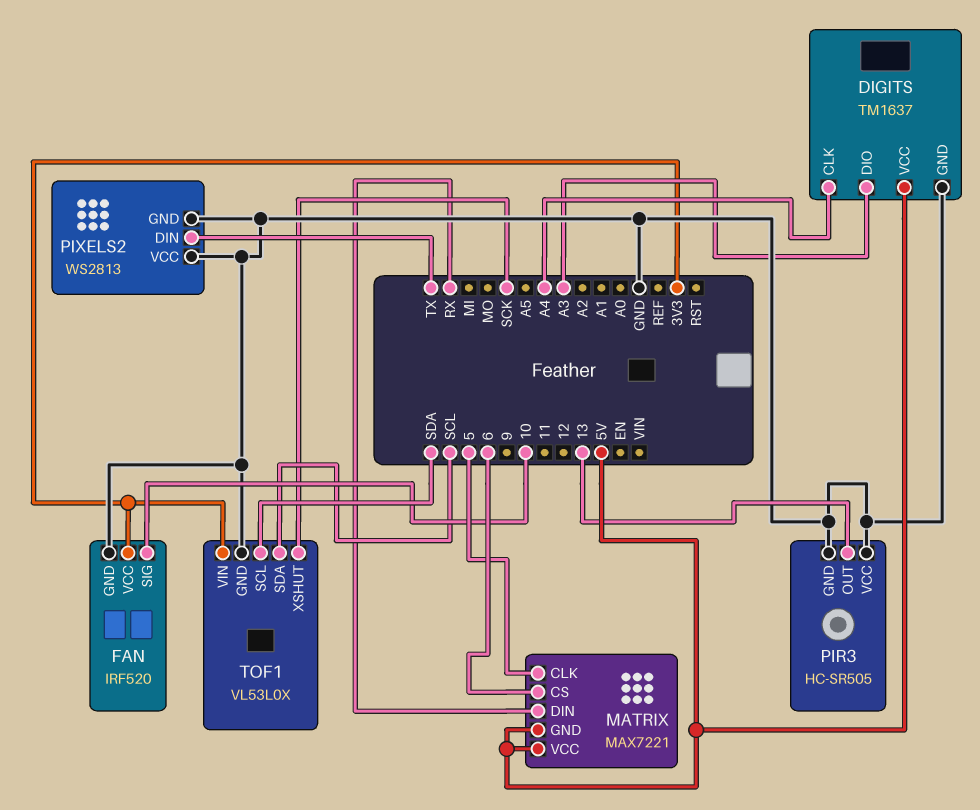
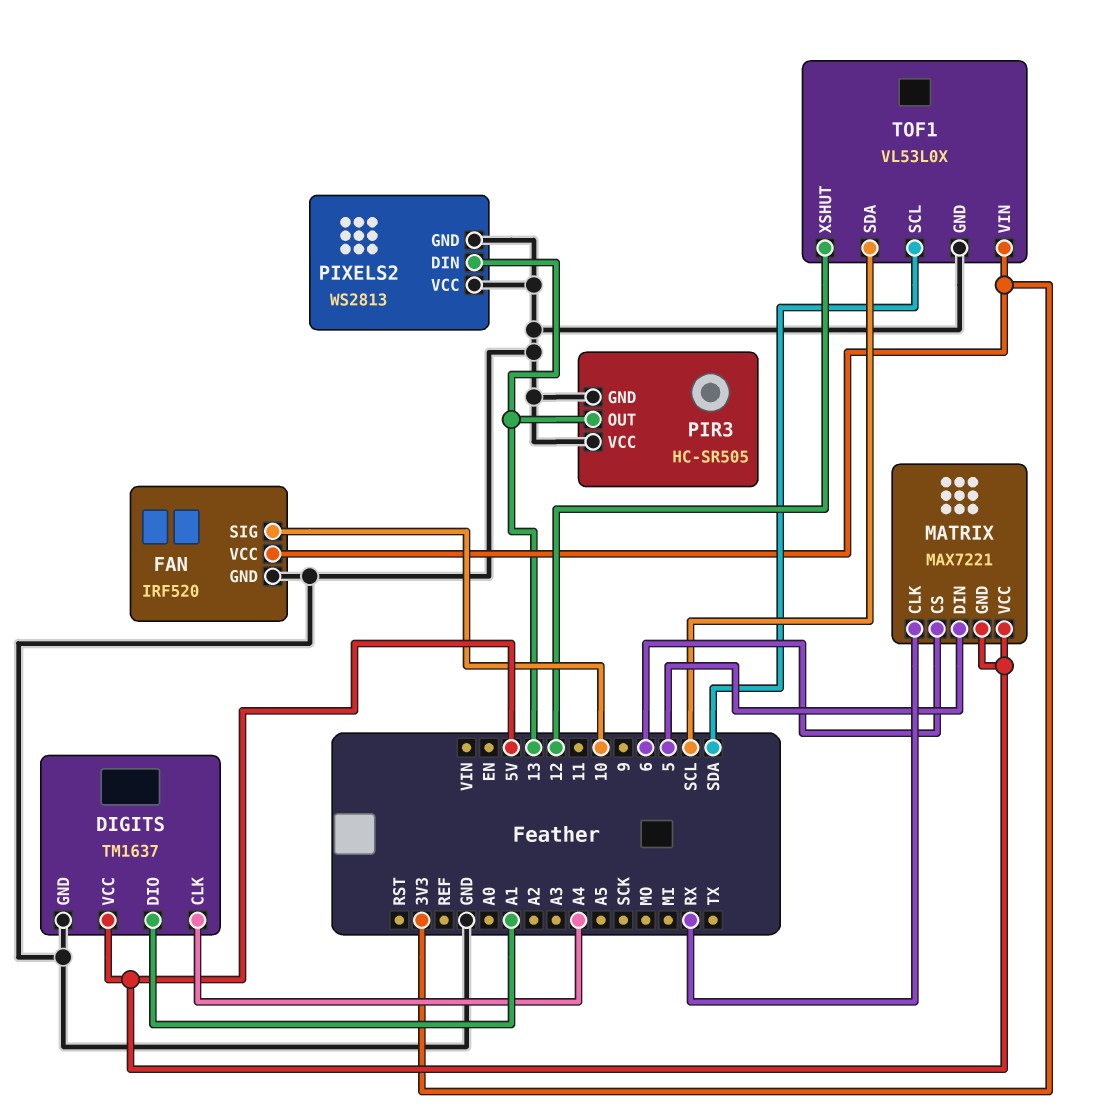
DIGITS pin DIO: A3 -> A1
MATRIX pin CLK: 5 -> RX
MATRIX pin DIN: RX -> 5
PIXELS2 pin DIN: TX -> 13
TOF1 pin XSHUT: SCK -> 12

